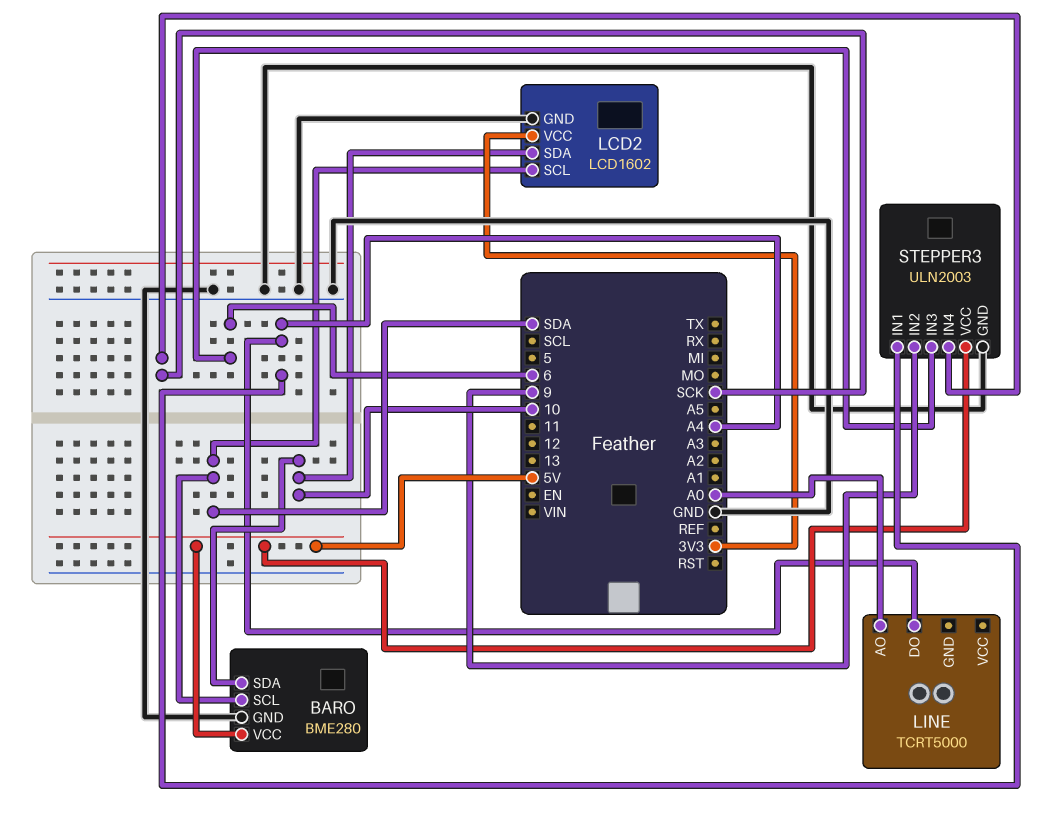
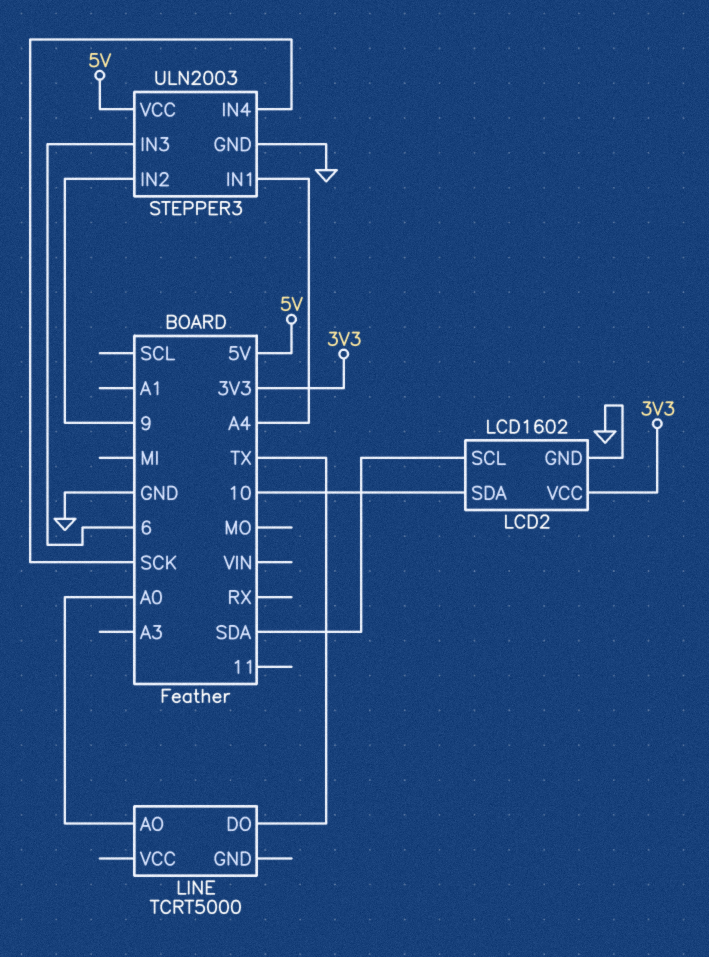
BARO: BME280 -> none
BARO pin GND: GND -> none
BARO pin SCL: SDA -> none
BARO pin SDA: 10 -> none
BARO pin VCC: 5V -> none
LINE pin DO: A4 -> TX

